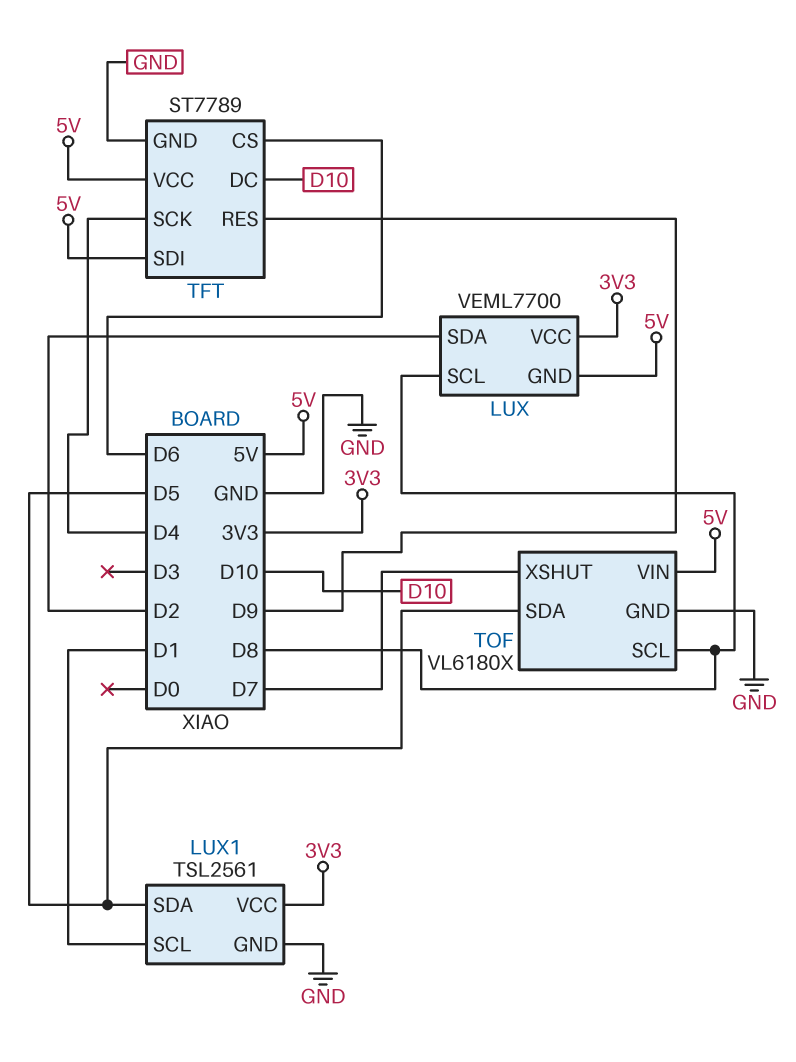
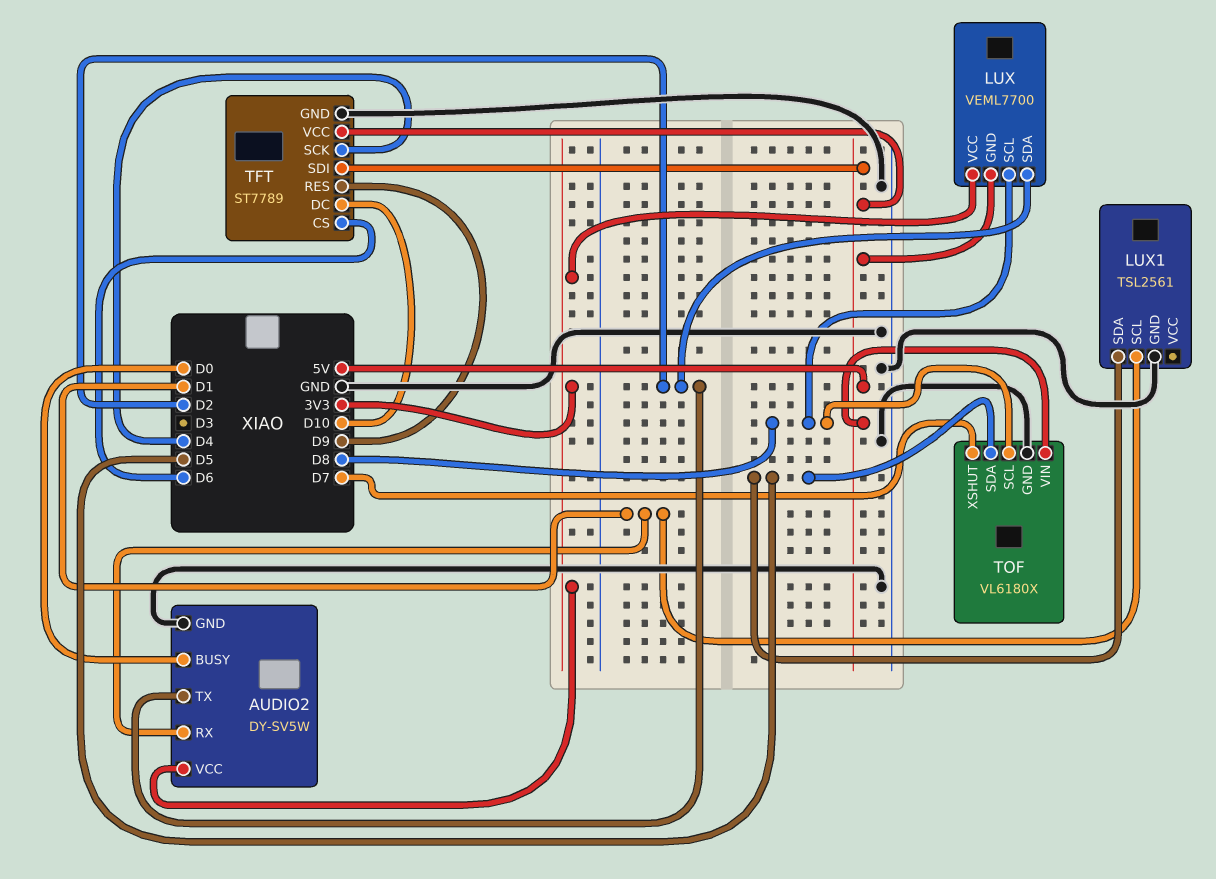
AUDIO2: none -> DY-SV5W
AUDIO2 pin BUSY: none -> D0
AUDIO2 pin GND: none -> GND
AUDIO2 pin RX: none -> D1
AUDIO2 pin TX: none -> D2
AUDIO2 pin VCC: none -> 3V3
LUX1 pin VCC: 3V3 -> none

